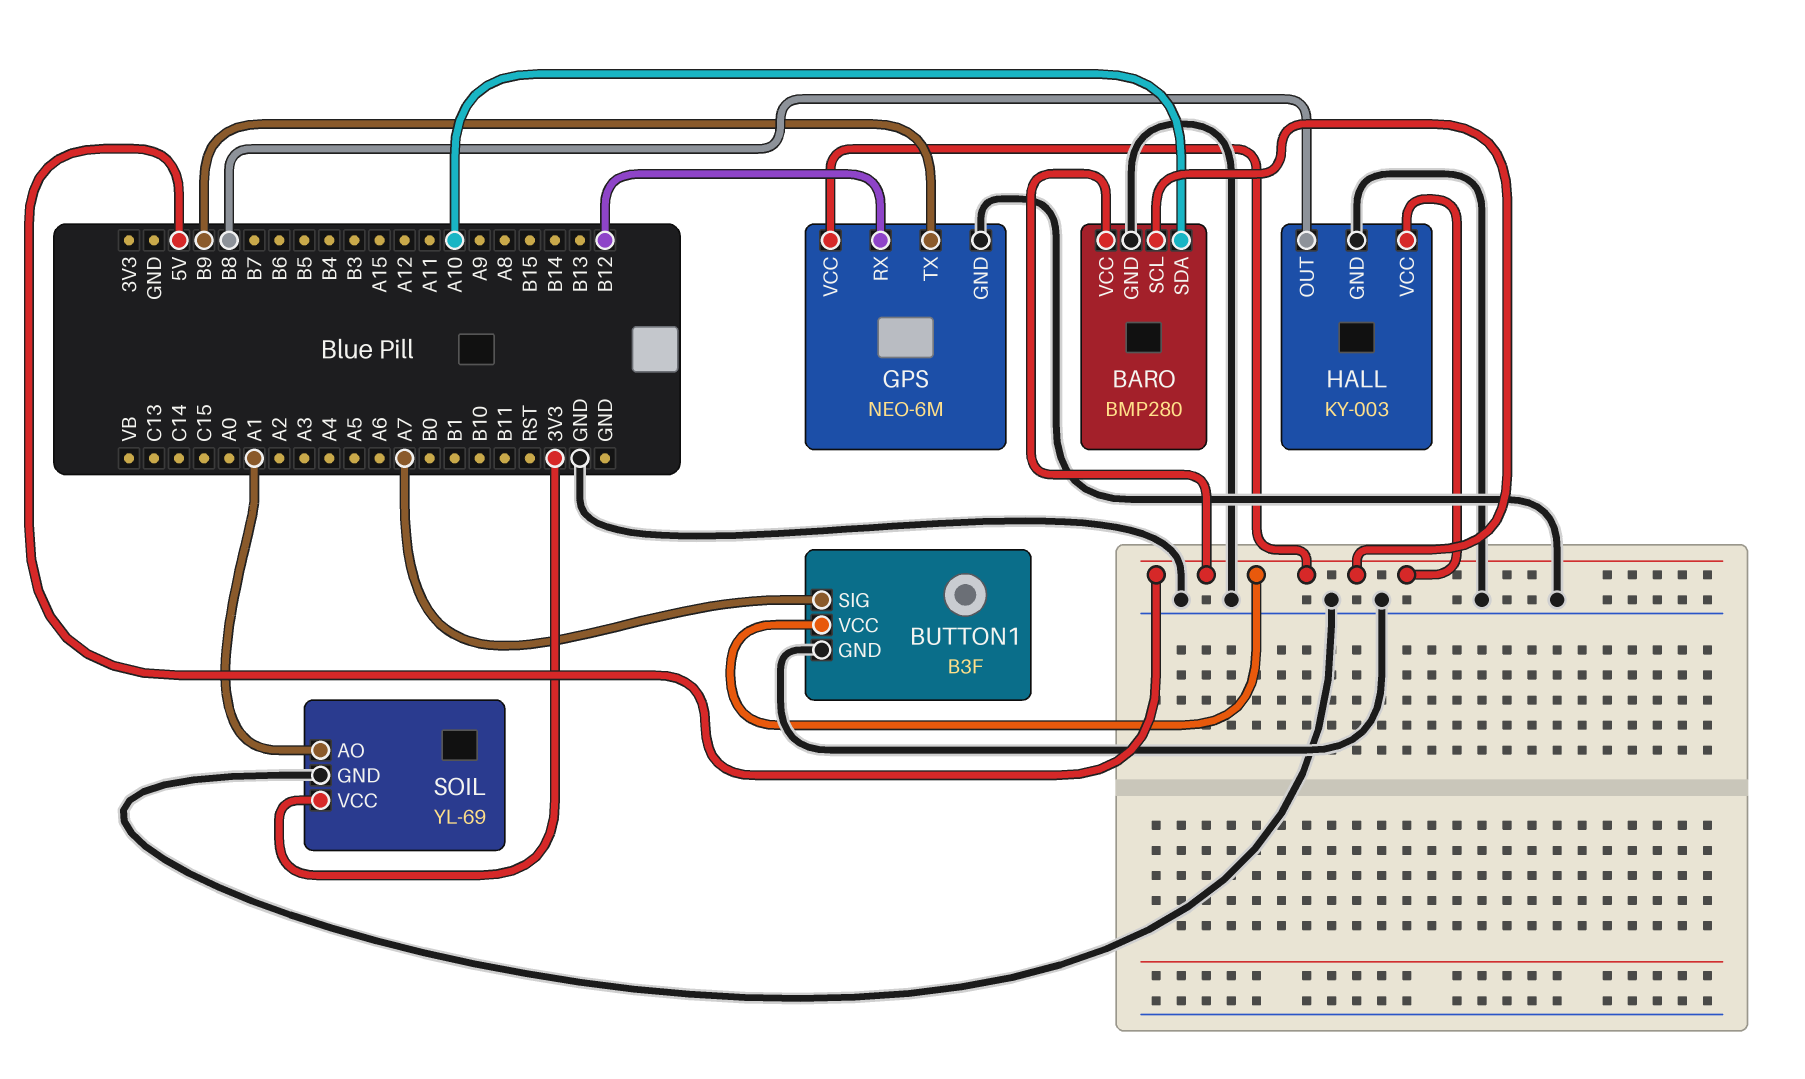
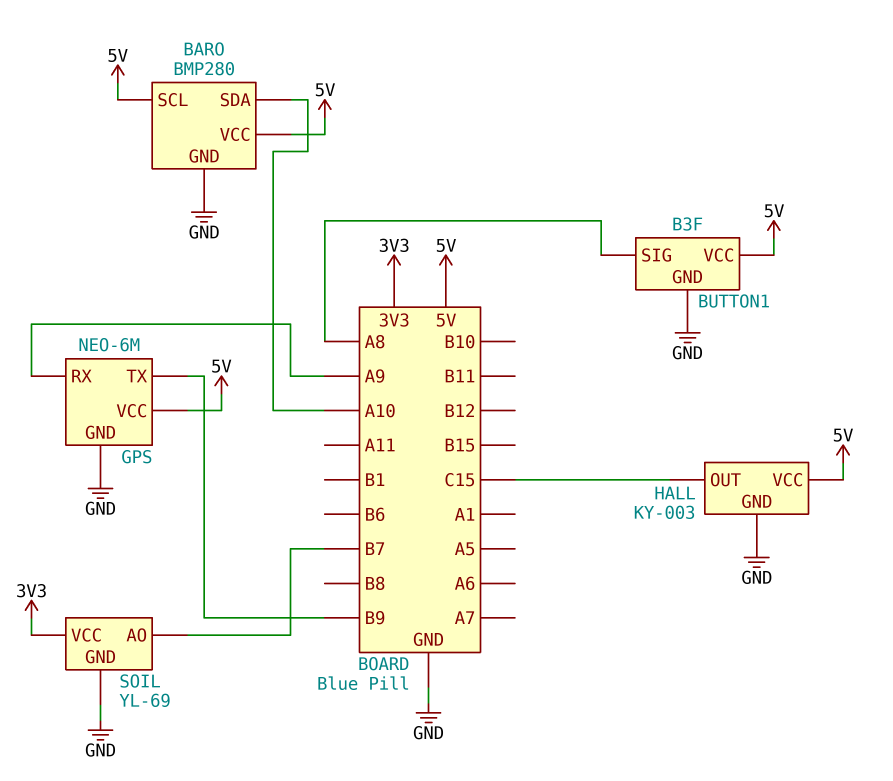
BUTTON1 pin SIG: A7 -> A8
GPS pin RX: B12 -> A9
HALL pin OUT: B8 -> C15
SOIL pin AO: A1 -> B7

